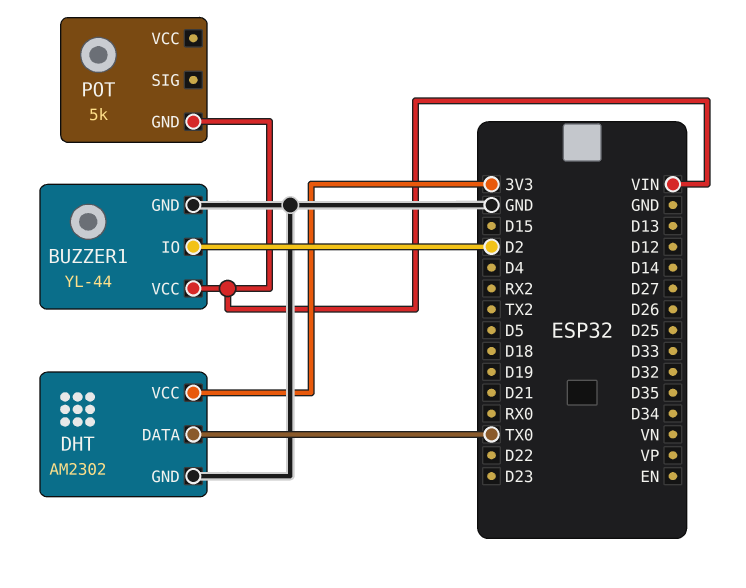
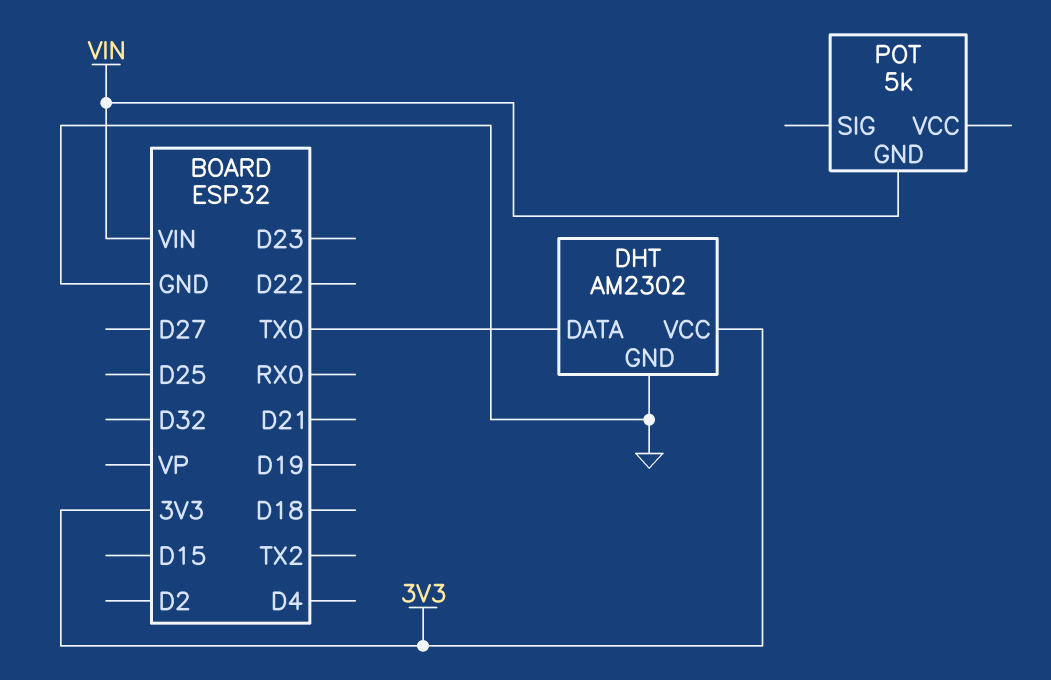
BUZZER1: YL-44 -> none
BUZZER1 pin GND: GND -> none
BUZZER1 pin IO: D2 -> none
BUZZER1 pin VCC: VIN -> none

